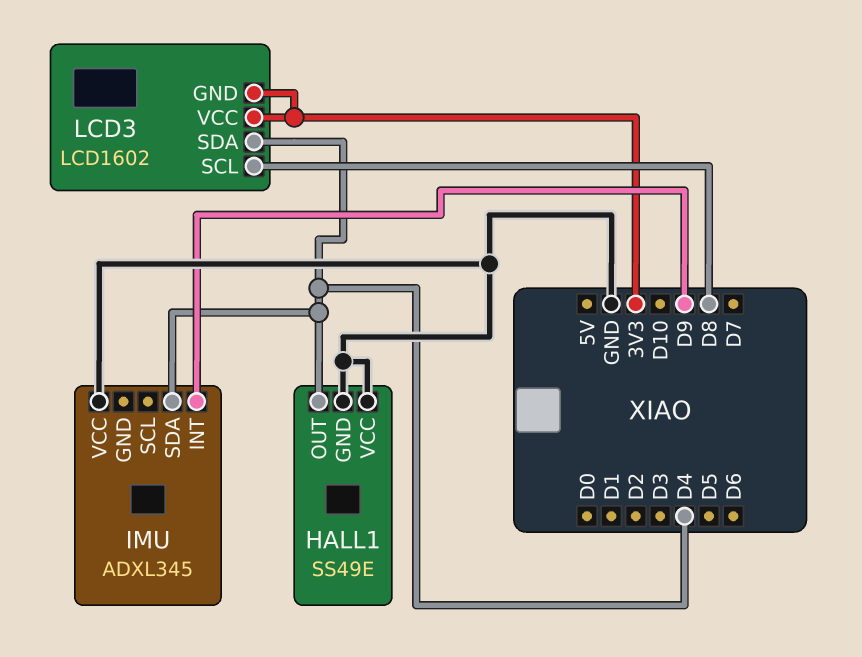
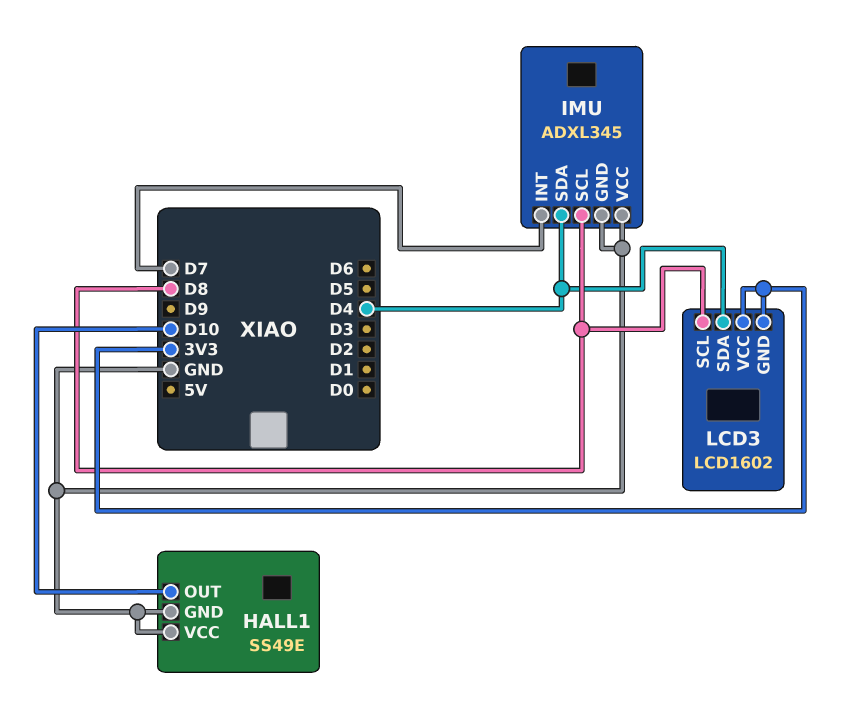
HALL1 pin OUT: D4 -> D10
IMU pin GND: none -> GND
IMU pin INT: D9 -> D7
IMU pin SCL: none -> D8

